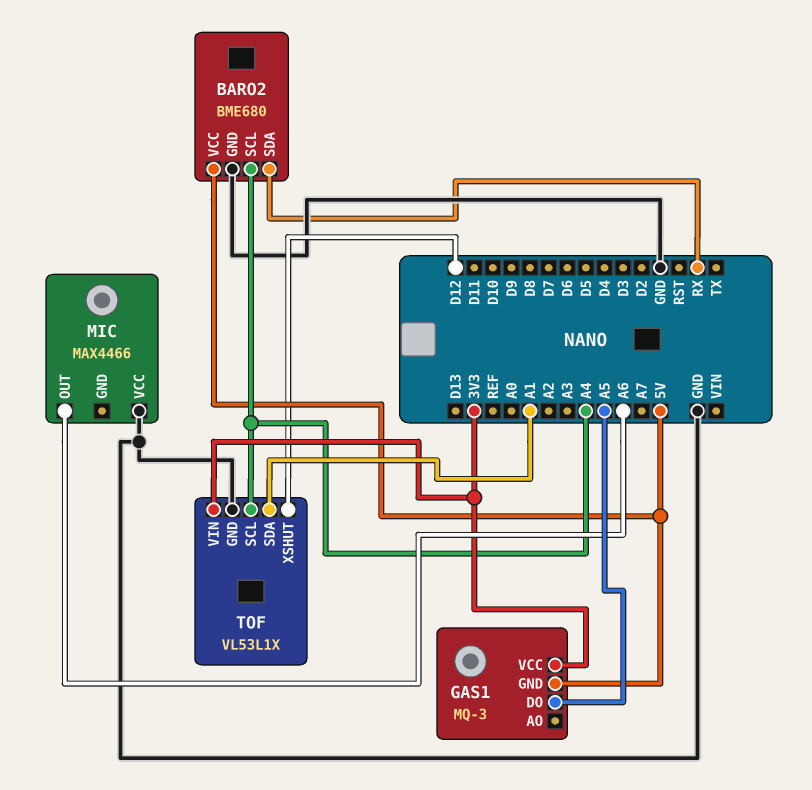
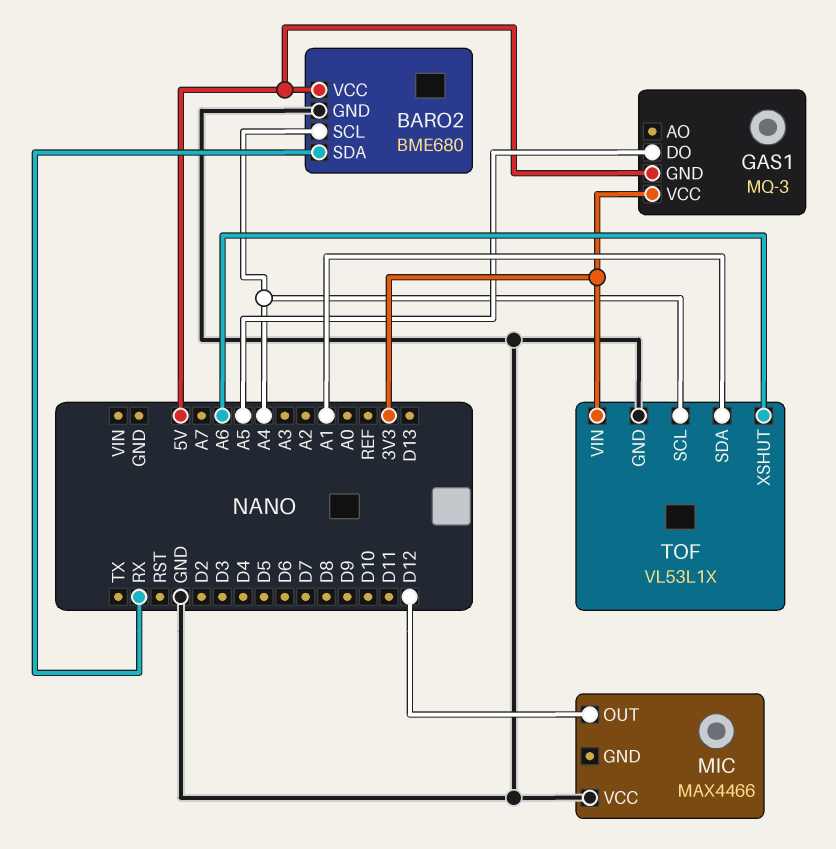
MIC pin OUT: A6 -> D12
TOF pin XSHUT: D12 -> A6

